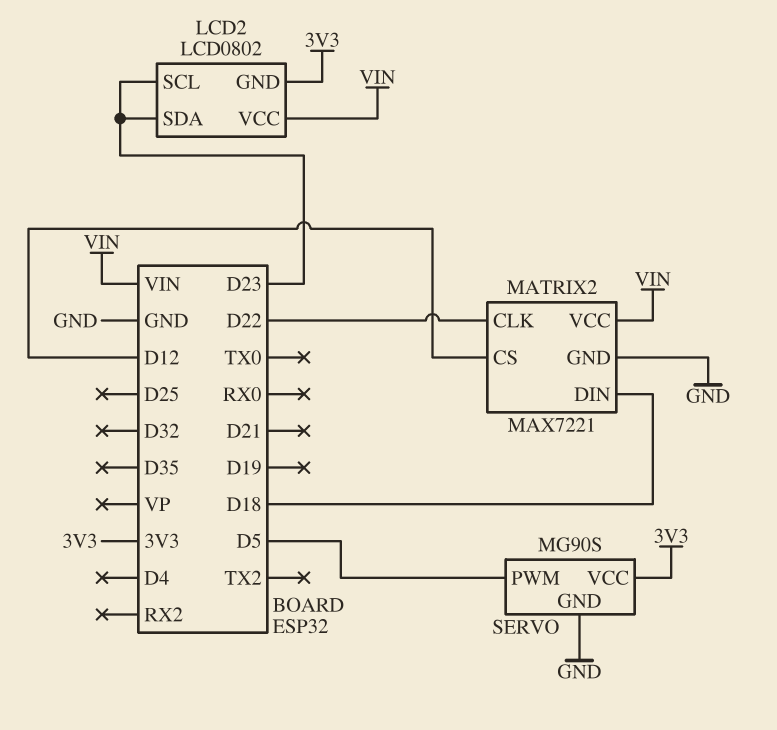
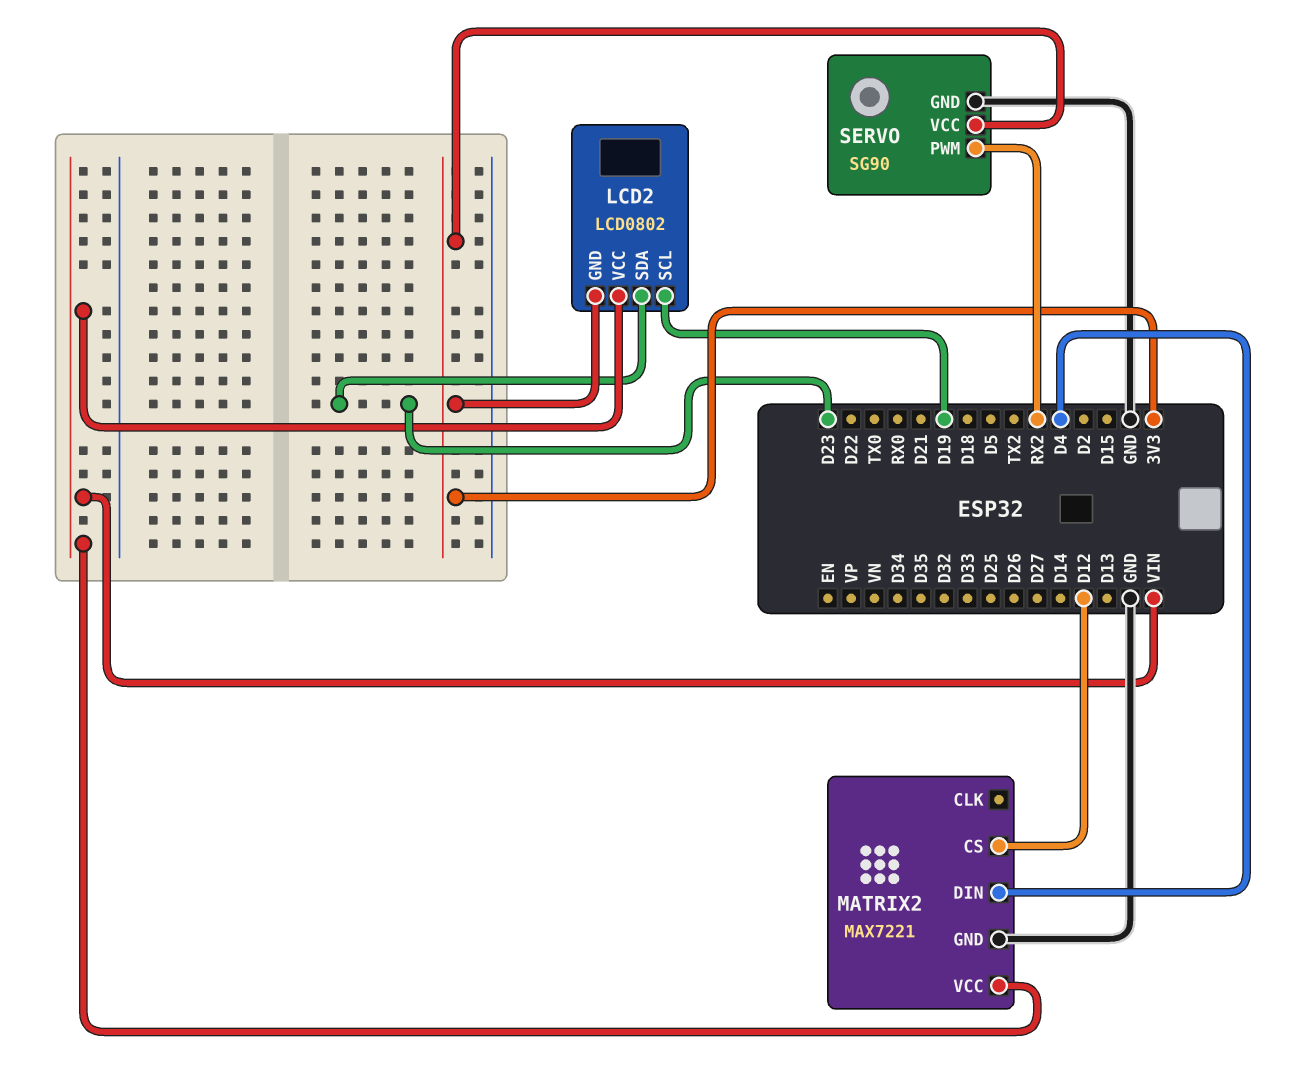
LCD2 pin SCL: D23 -> D19
MATRIX2 pin CLK: D22 -> none
MATRIX2 pin DIN: D18 -> D4
SERVO: MG90S -> SG90
SERVO pin PWM: D5 -> RX2

